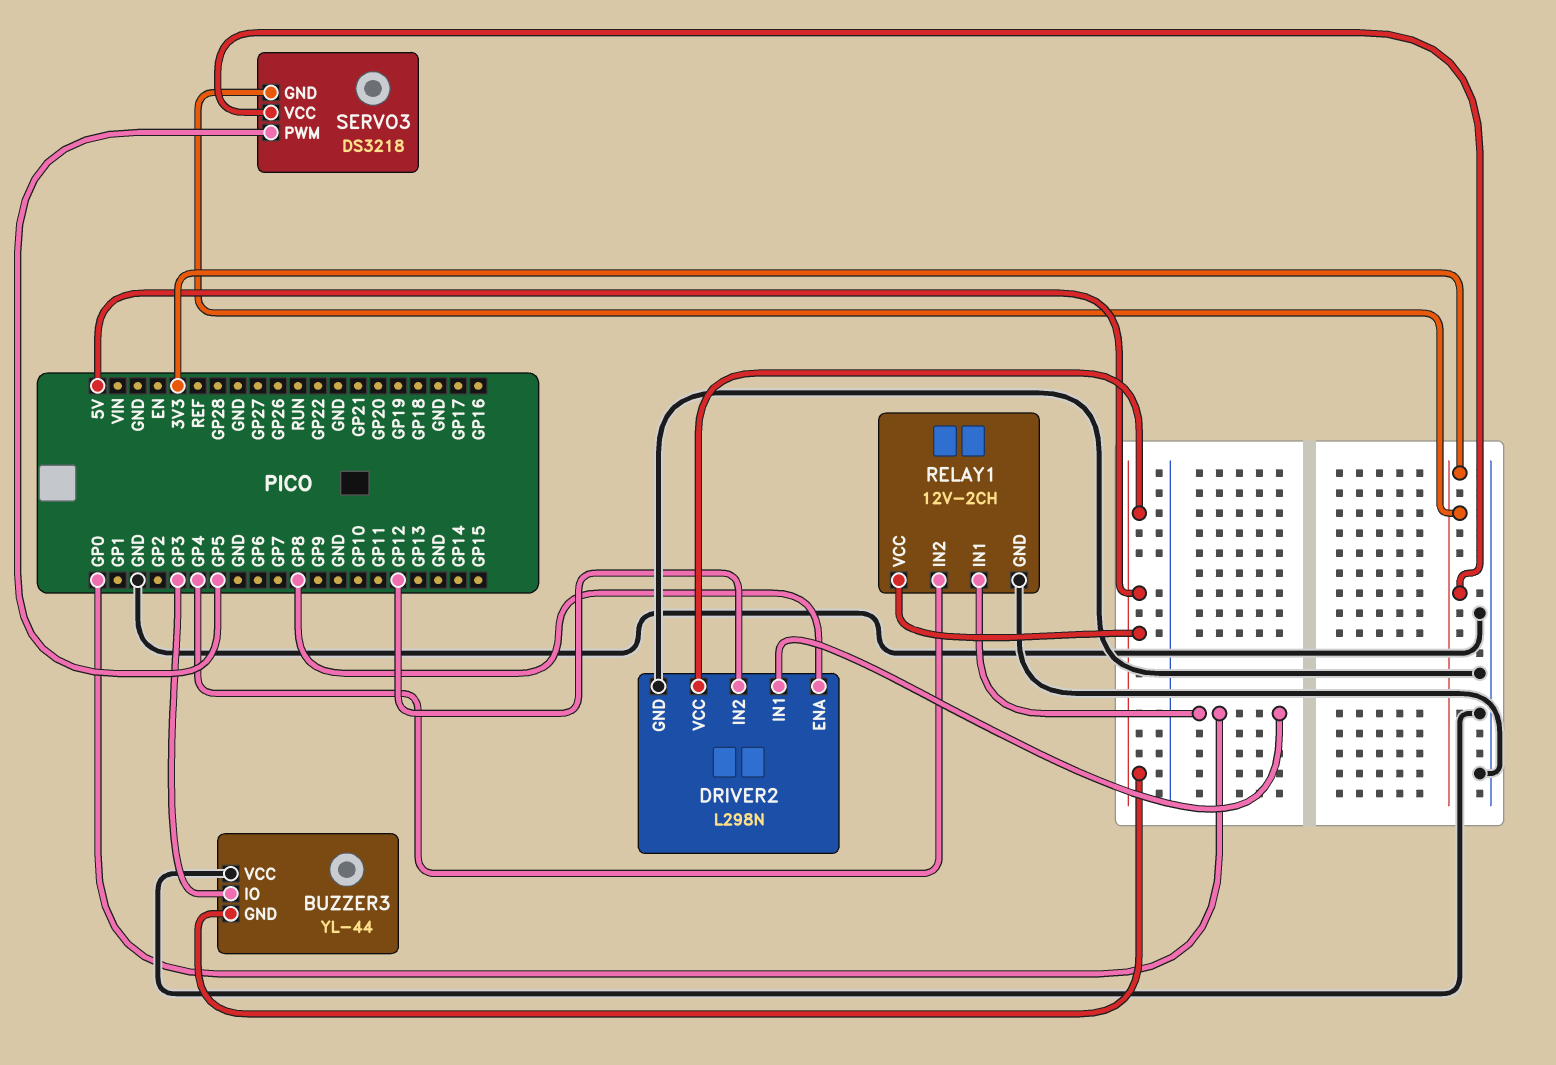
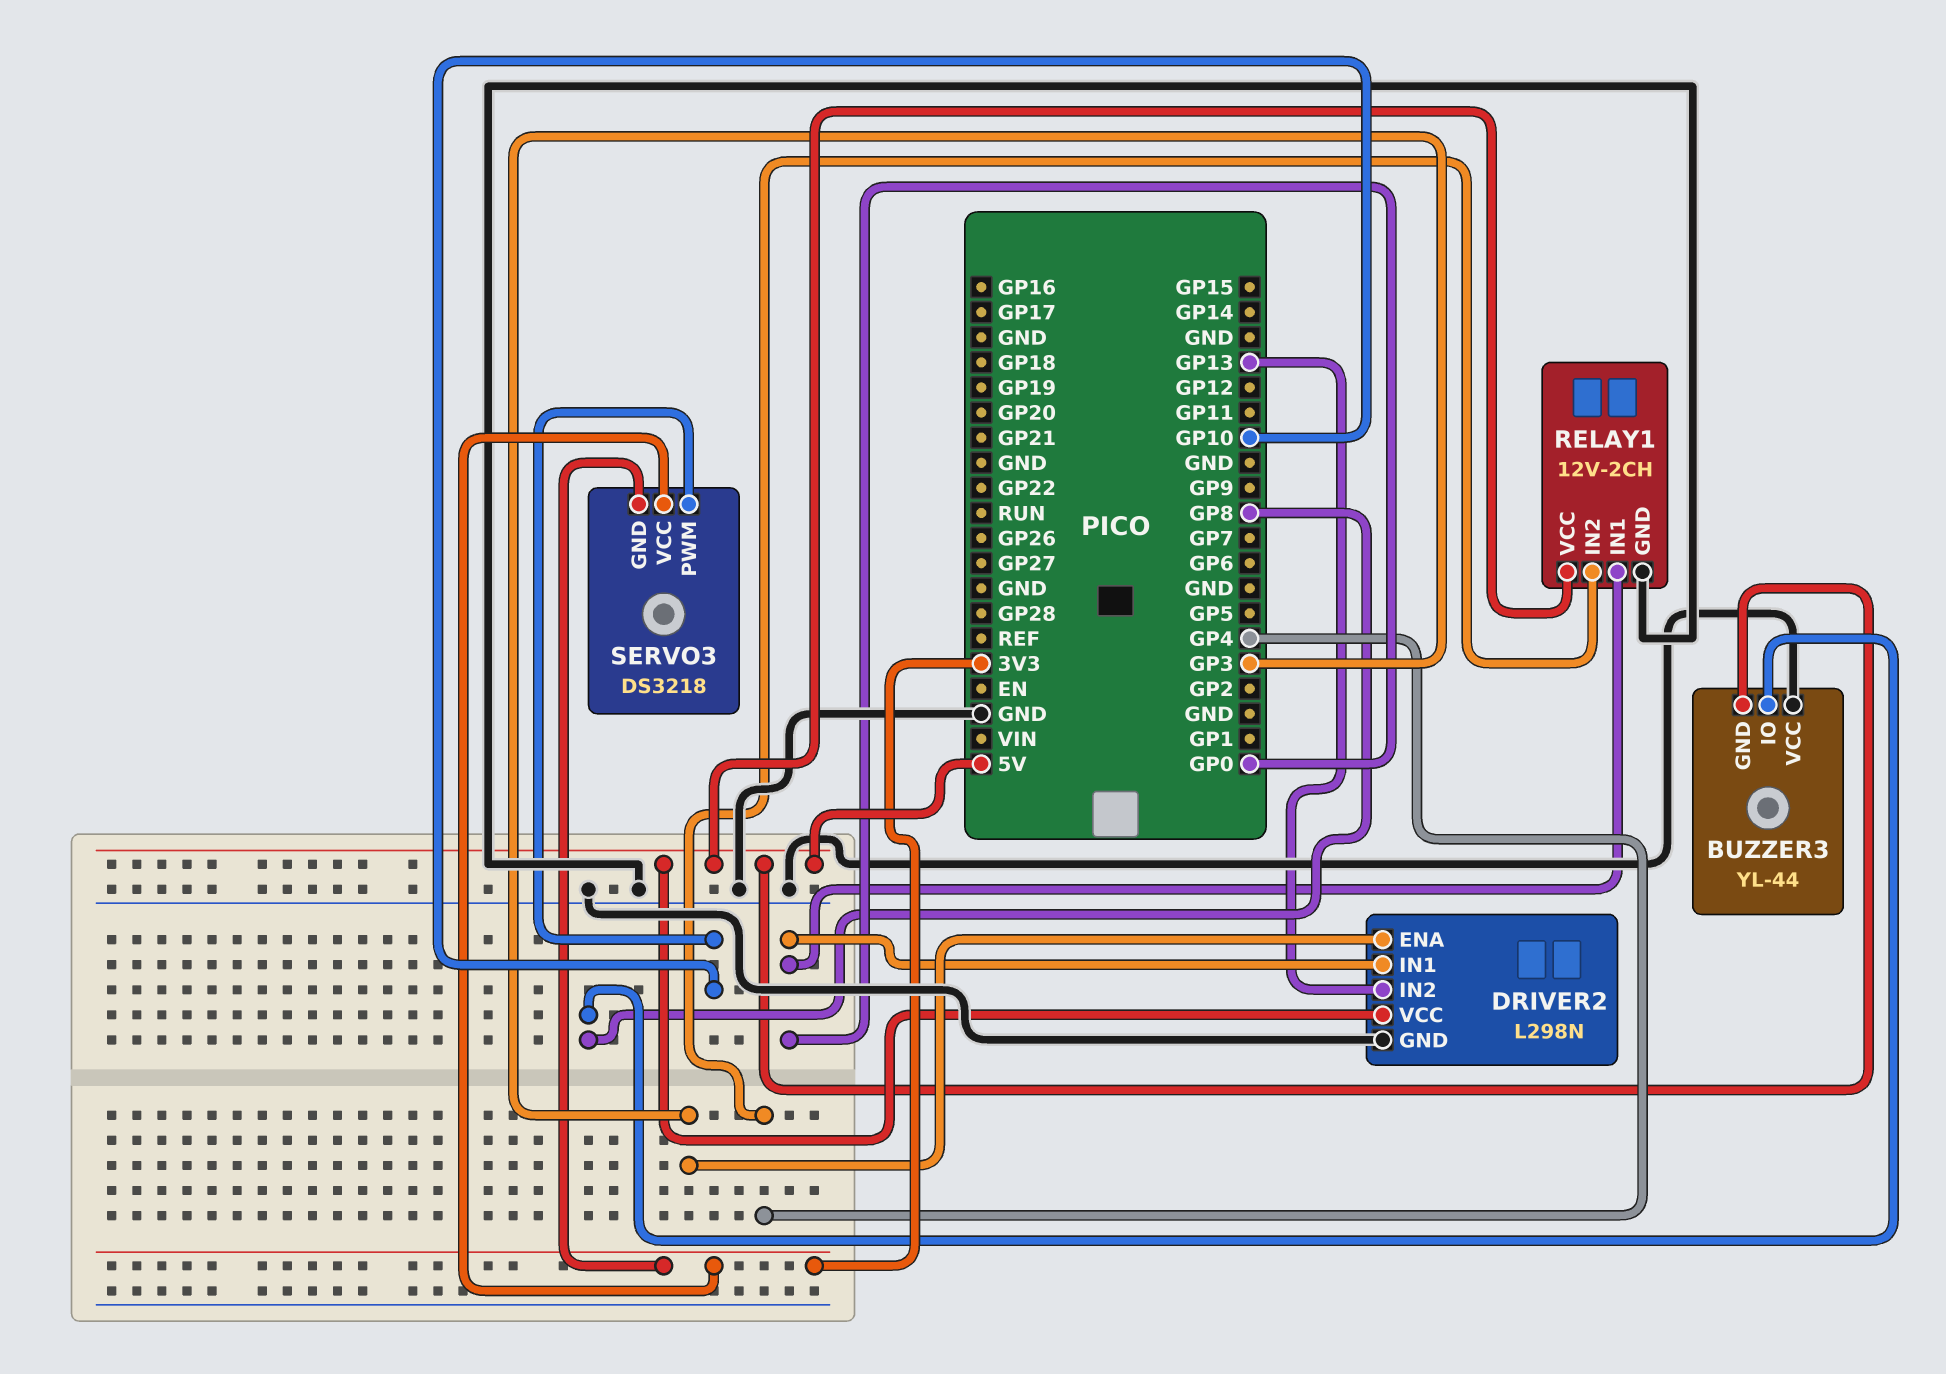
BUZZER3 pin IO: GP3 -> GP8
DRIVER2 pin ENA: GP8 -> GP3
DRIVER2 pin IN2: GP12 -> GP13
SERVO3 pin PWM: GP5 -> GP10

